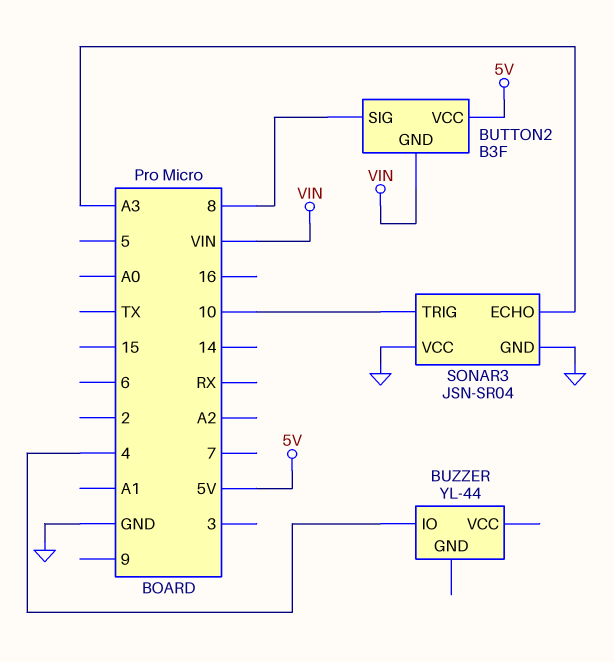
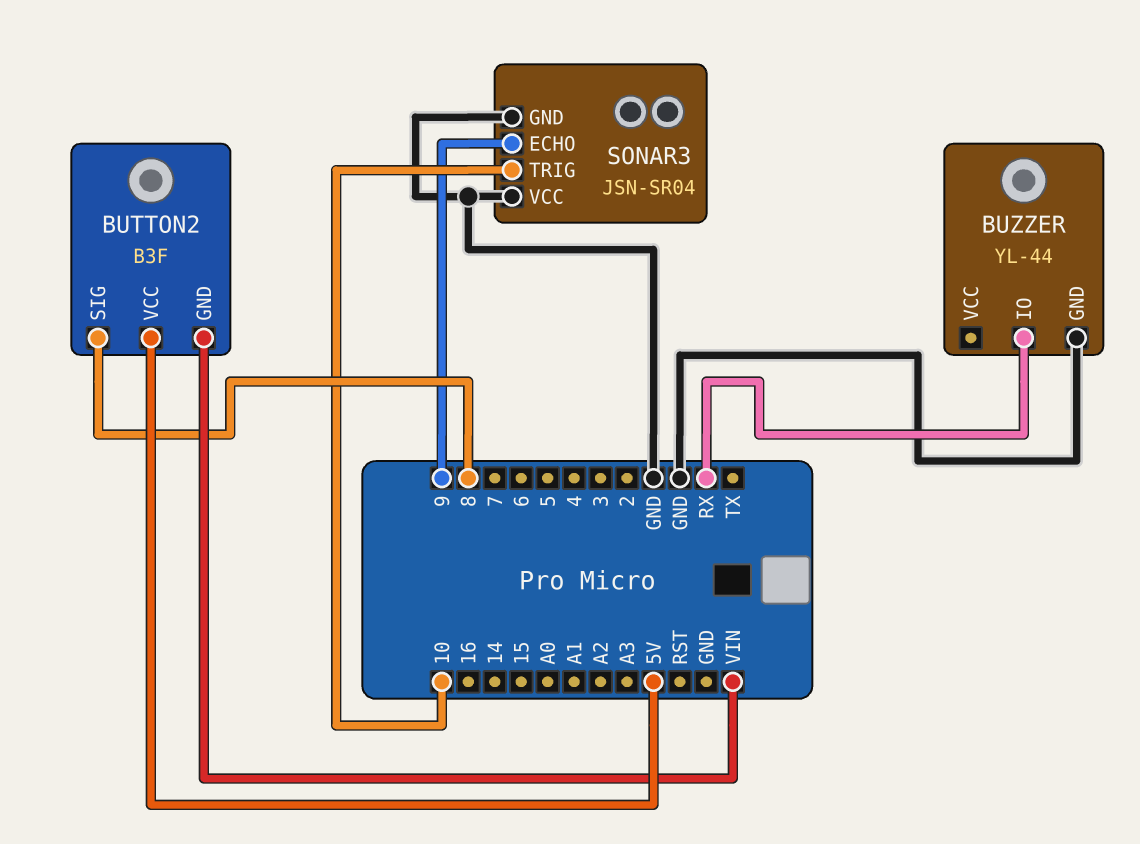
BUZZER pin GND: none -> GND
BUZZER pin IO: 4 -> RX
SONAR3 pin ECHO: A3 -> 9

